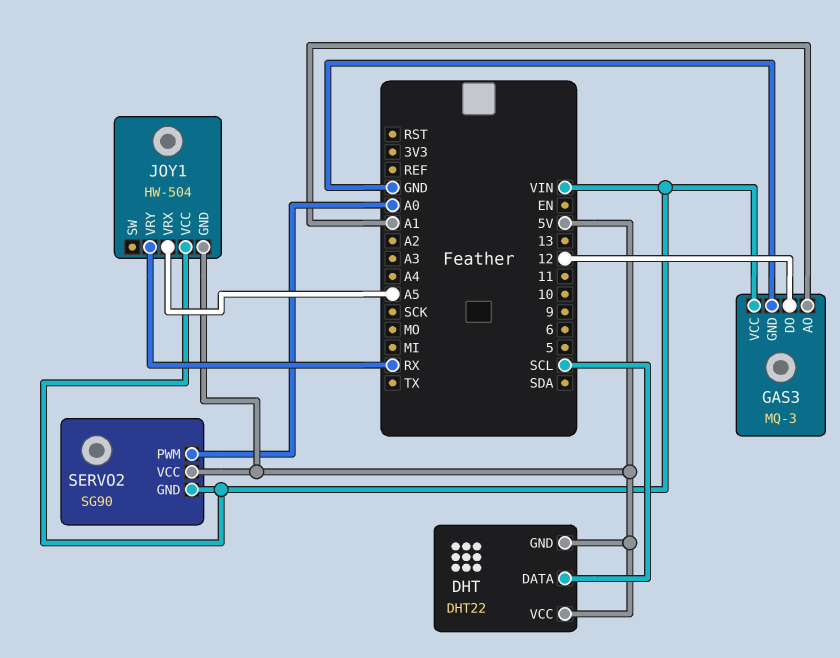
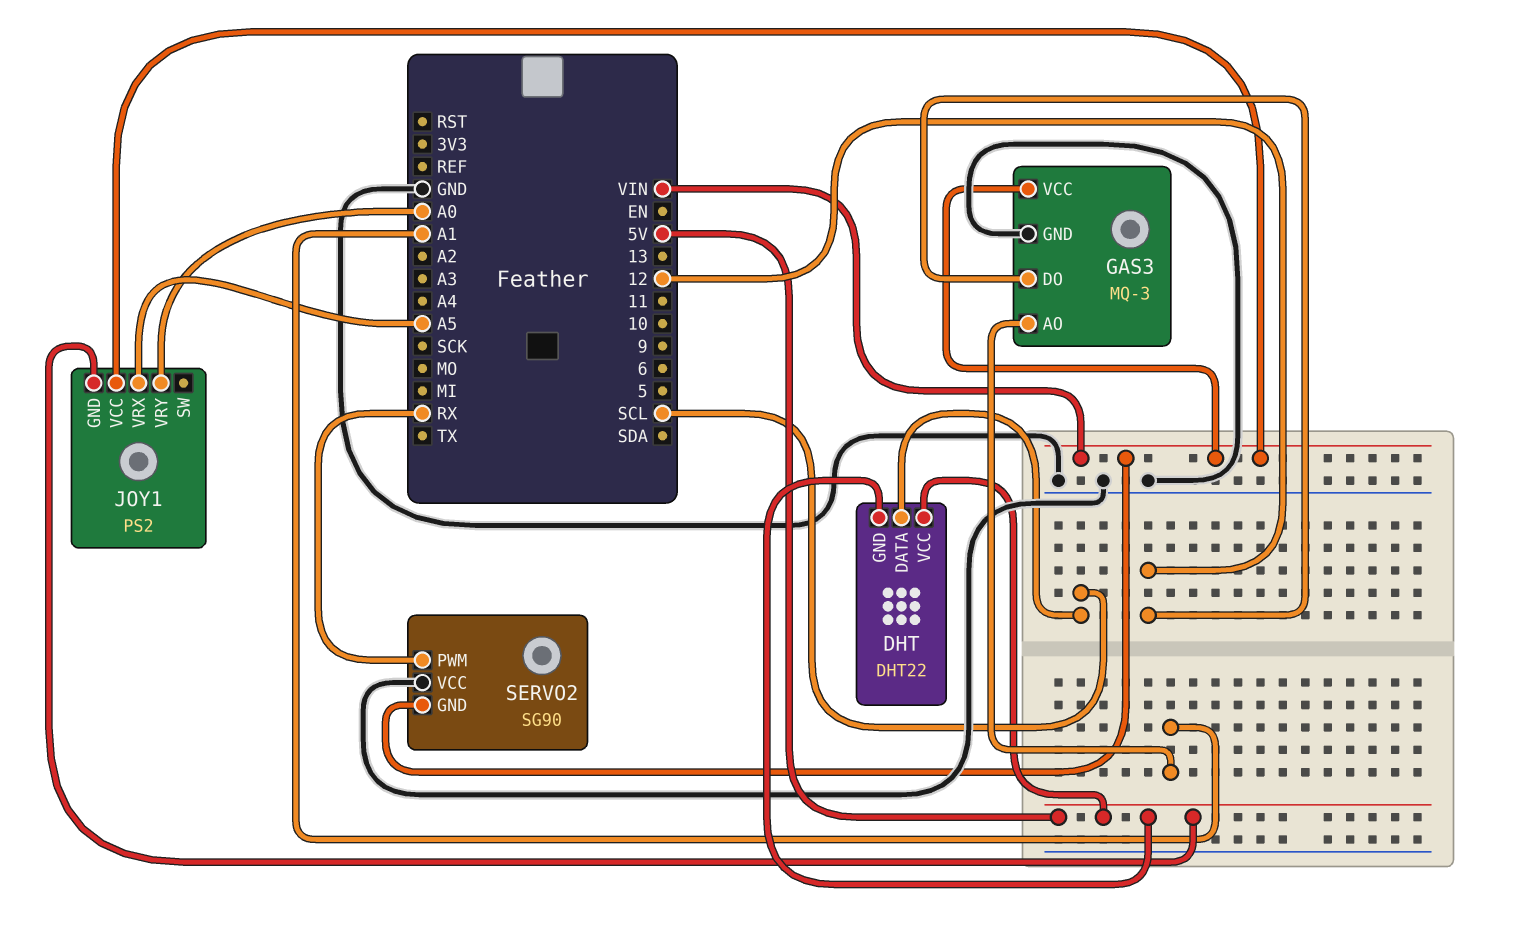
JOY1: HW-504 -> PS2
JOY1 pin VRY: RX -> A0
SERVO2 pin PWM: A0 -> RX
SERVO2 pin VCC: 5V -> GND

